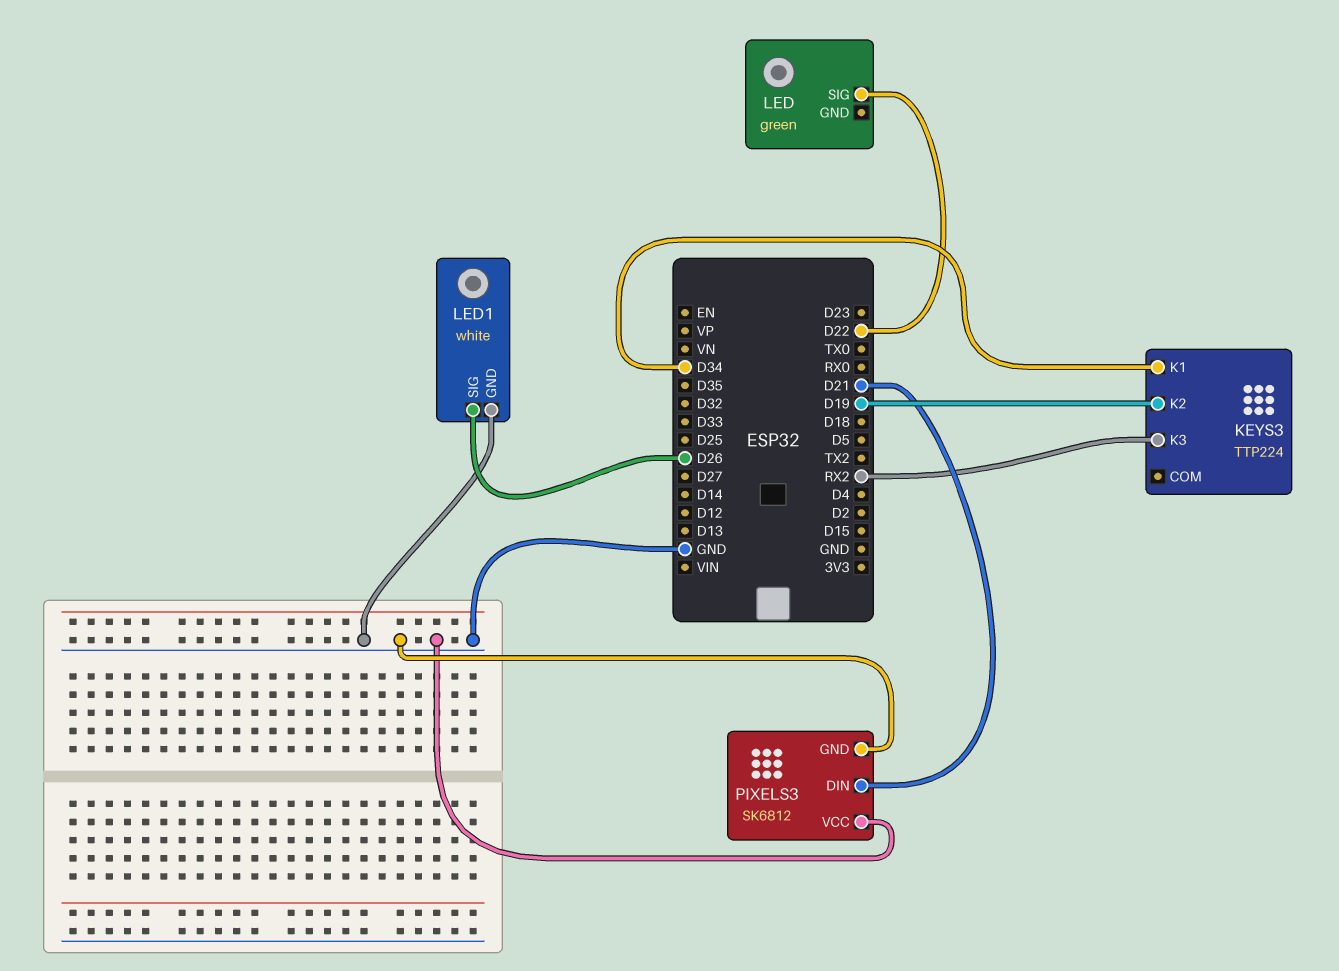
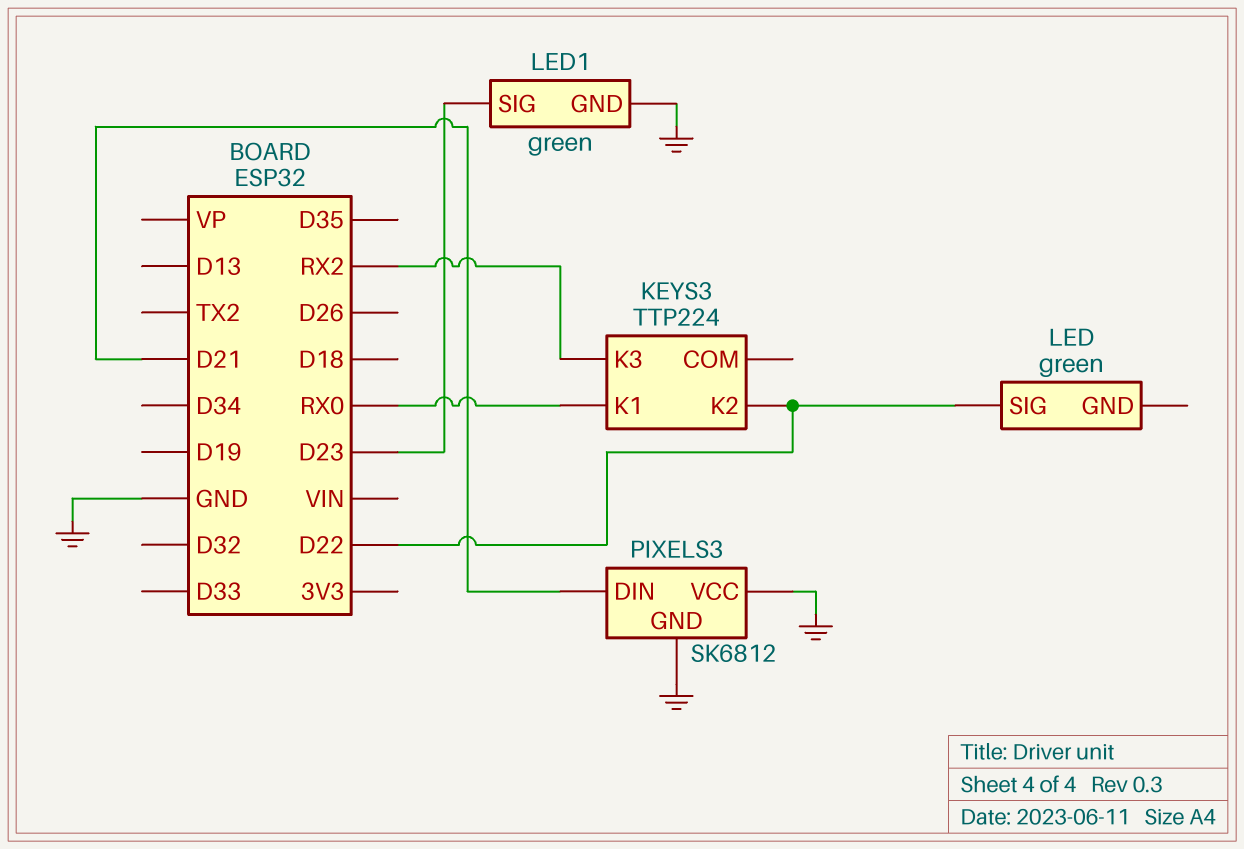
KEYS3 pin K1: D34 -> RX0
KEYS3 pin K2: D19 -> D22
LED1: white -> green
LED1 pin SIG: D26 -> D23

